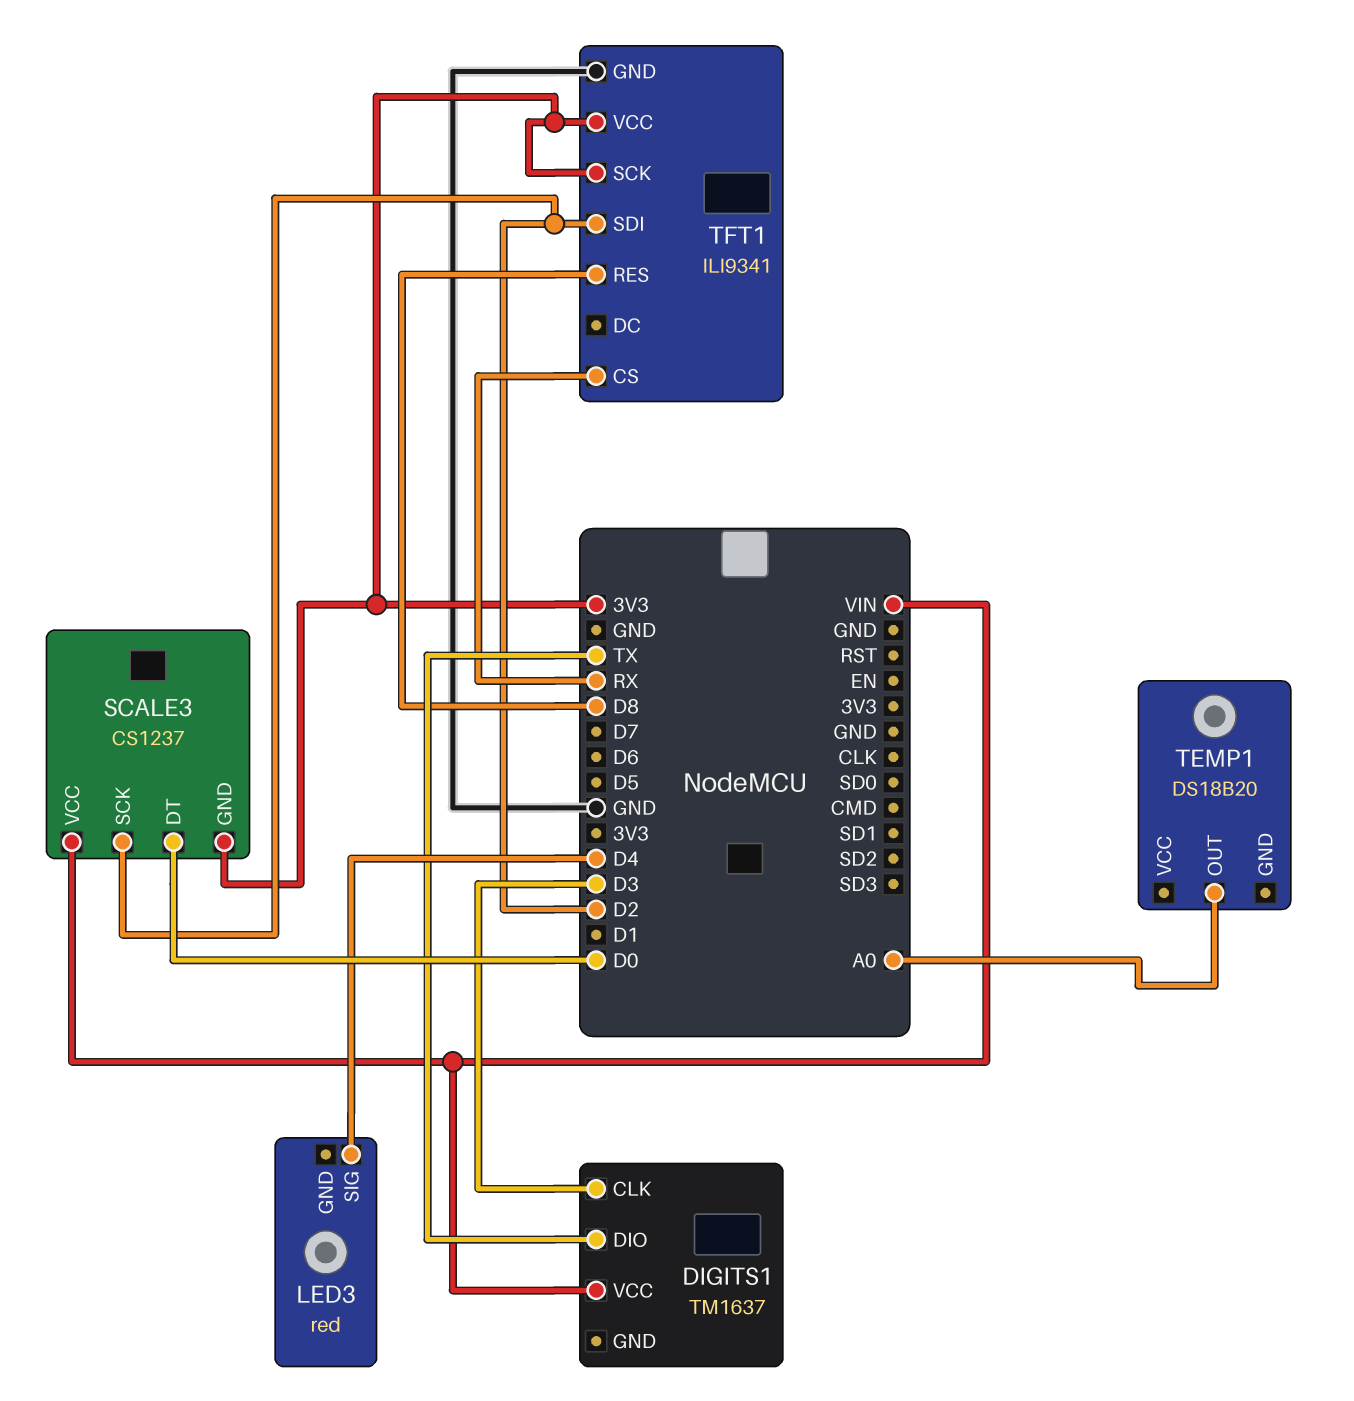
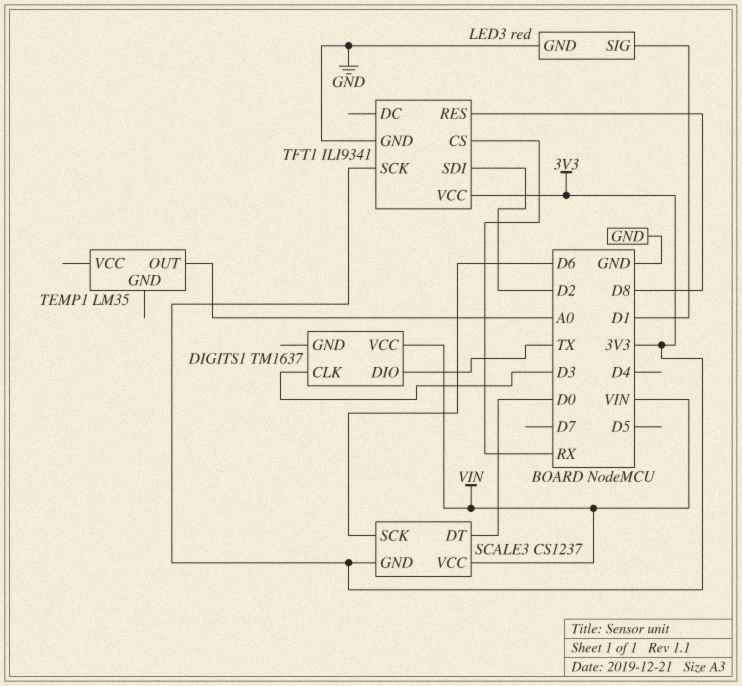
LED3 pin GND: none -> GND
LED3 pin SIG: D4 -> D1
SCALE3 pin SCK: D2 -> D6
TEMP1: DS18B20 -> LM35

